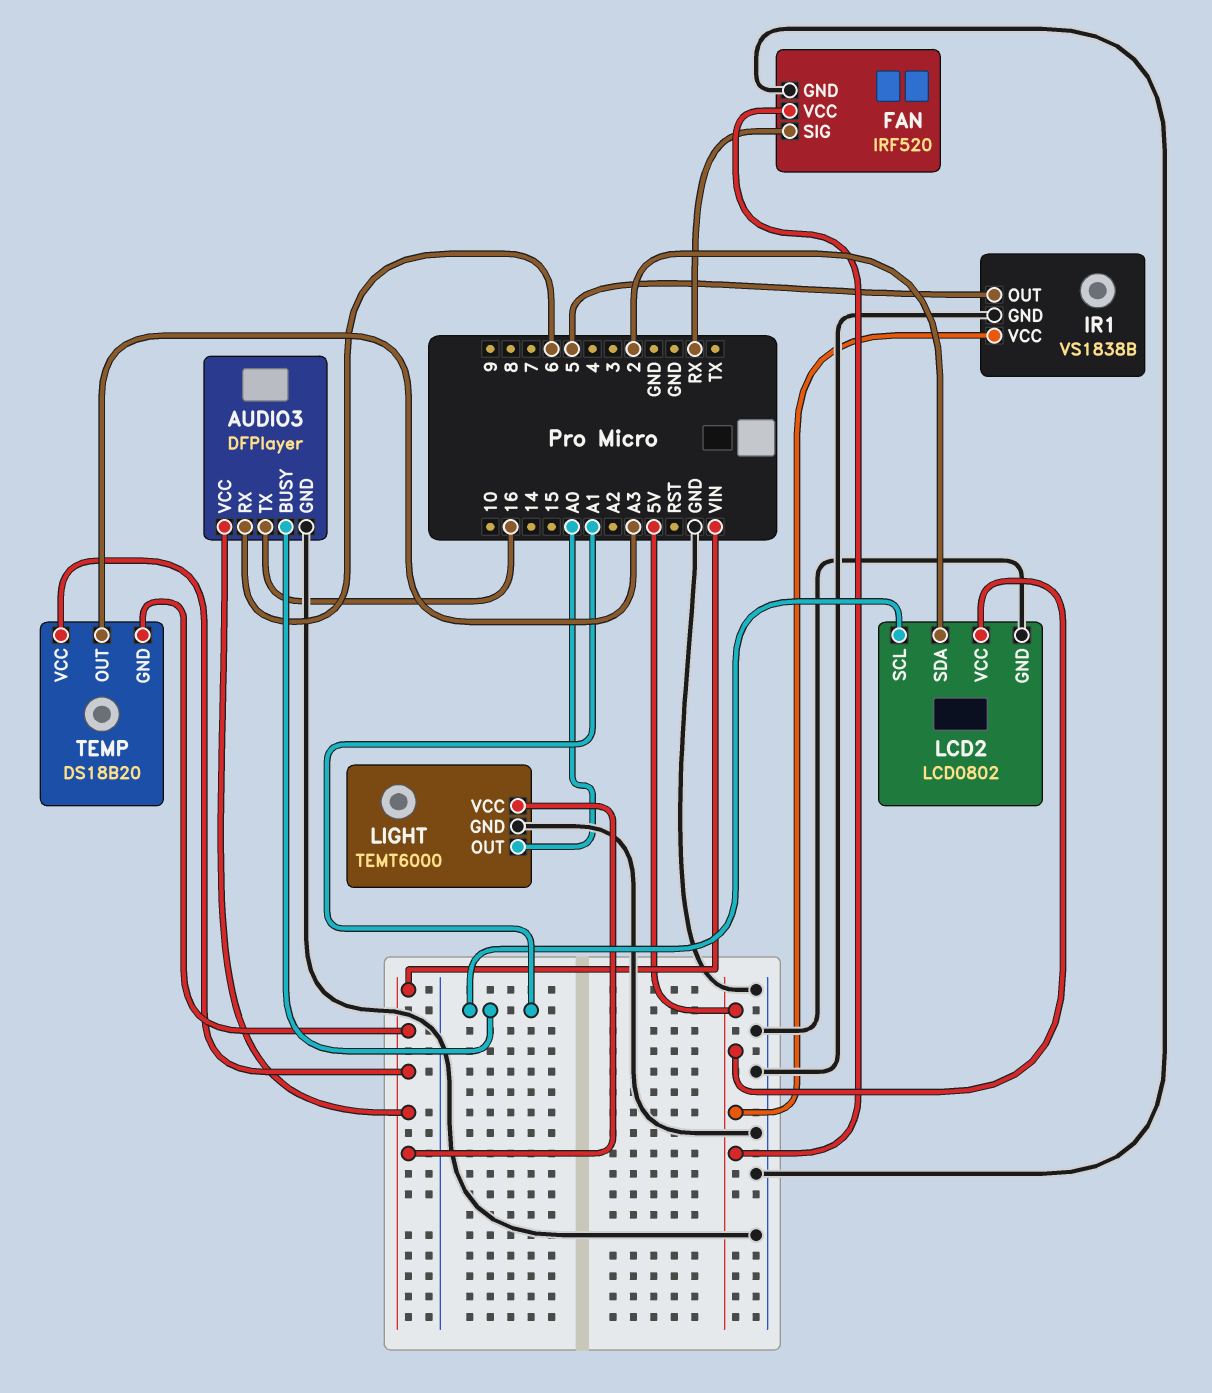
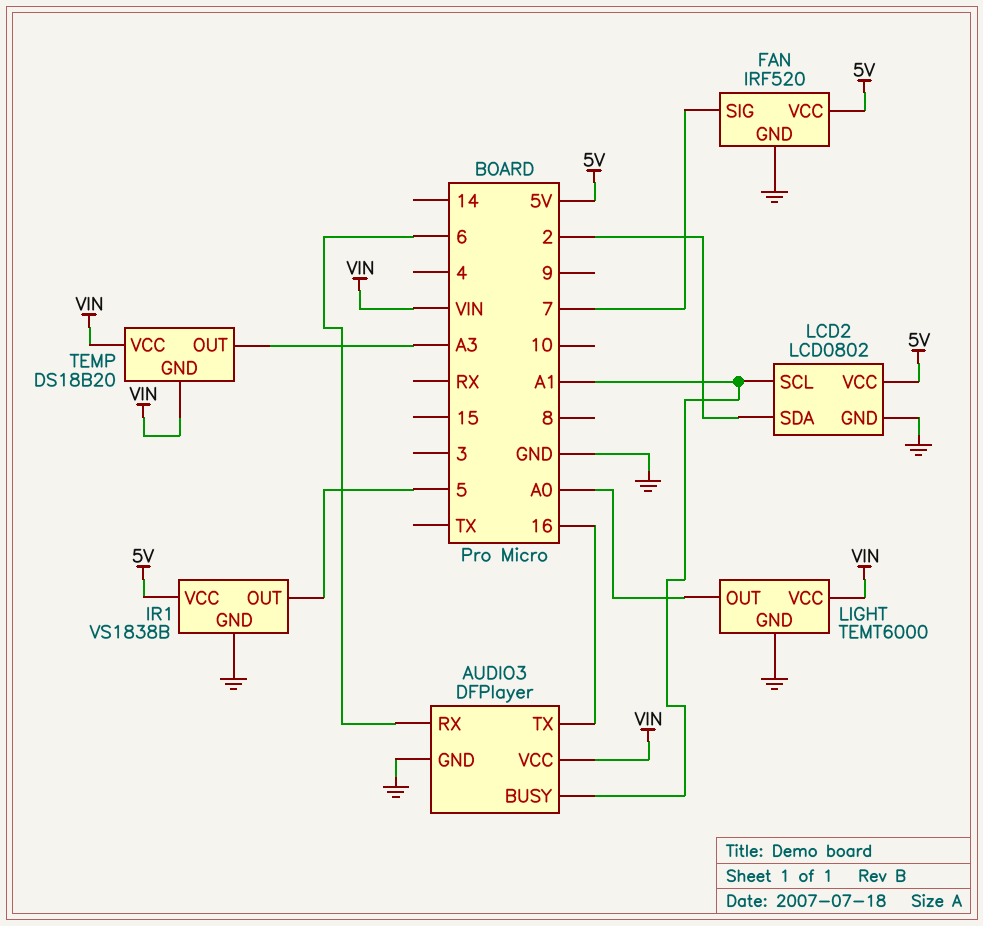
FAN pin SIG: RX -> 7

